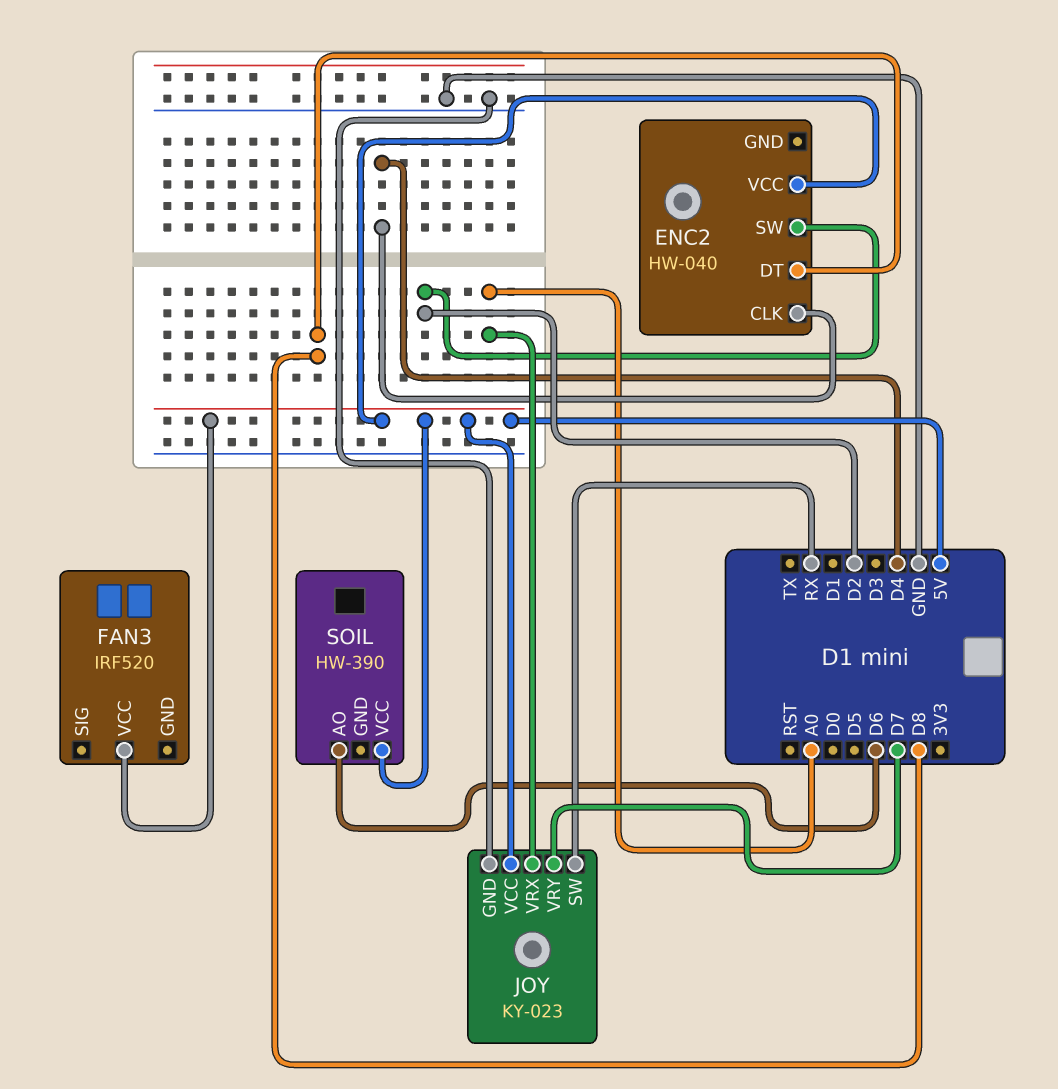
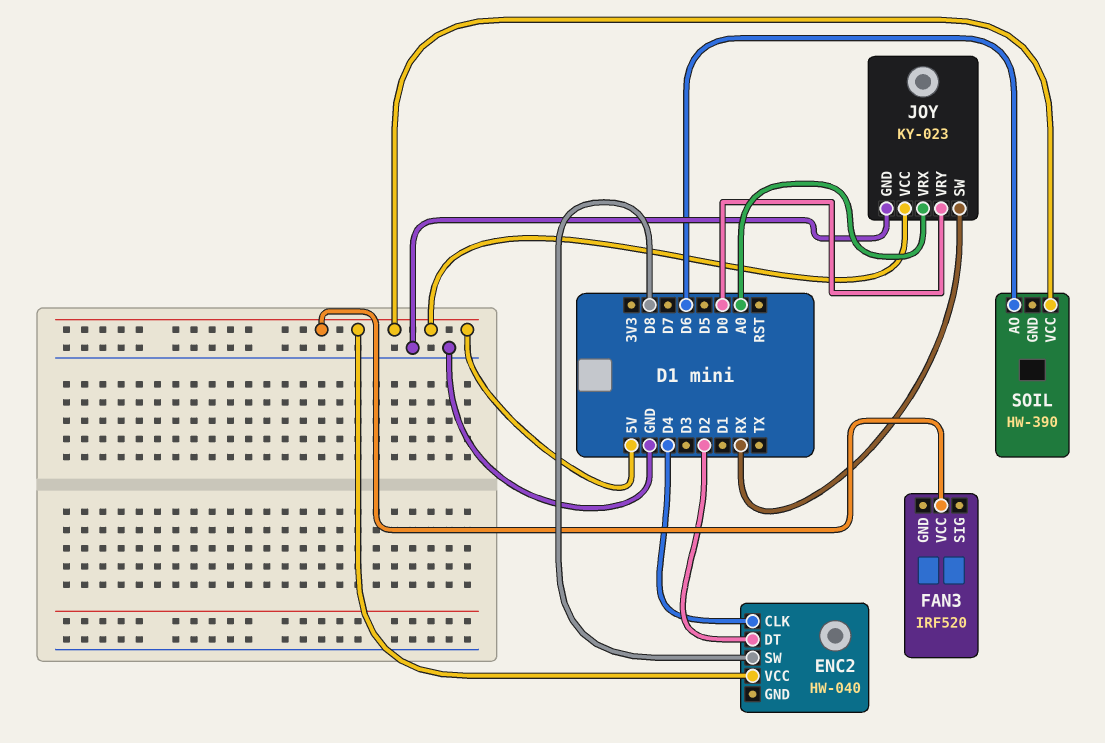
ENC2 pin DT: D8 -> D2
ENC2 pin SW: D2 -> D8
JOY pin VRY: D7 -> D0

